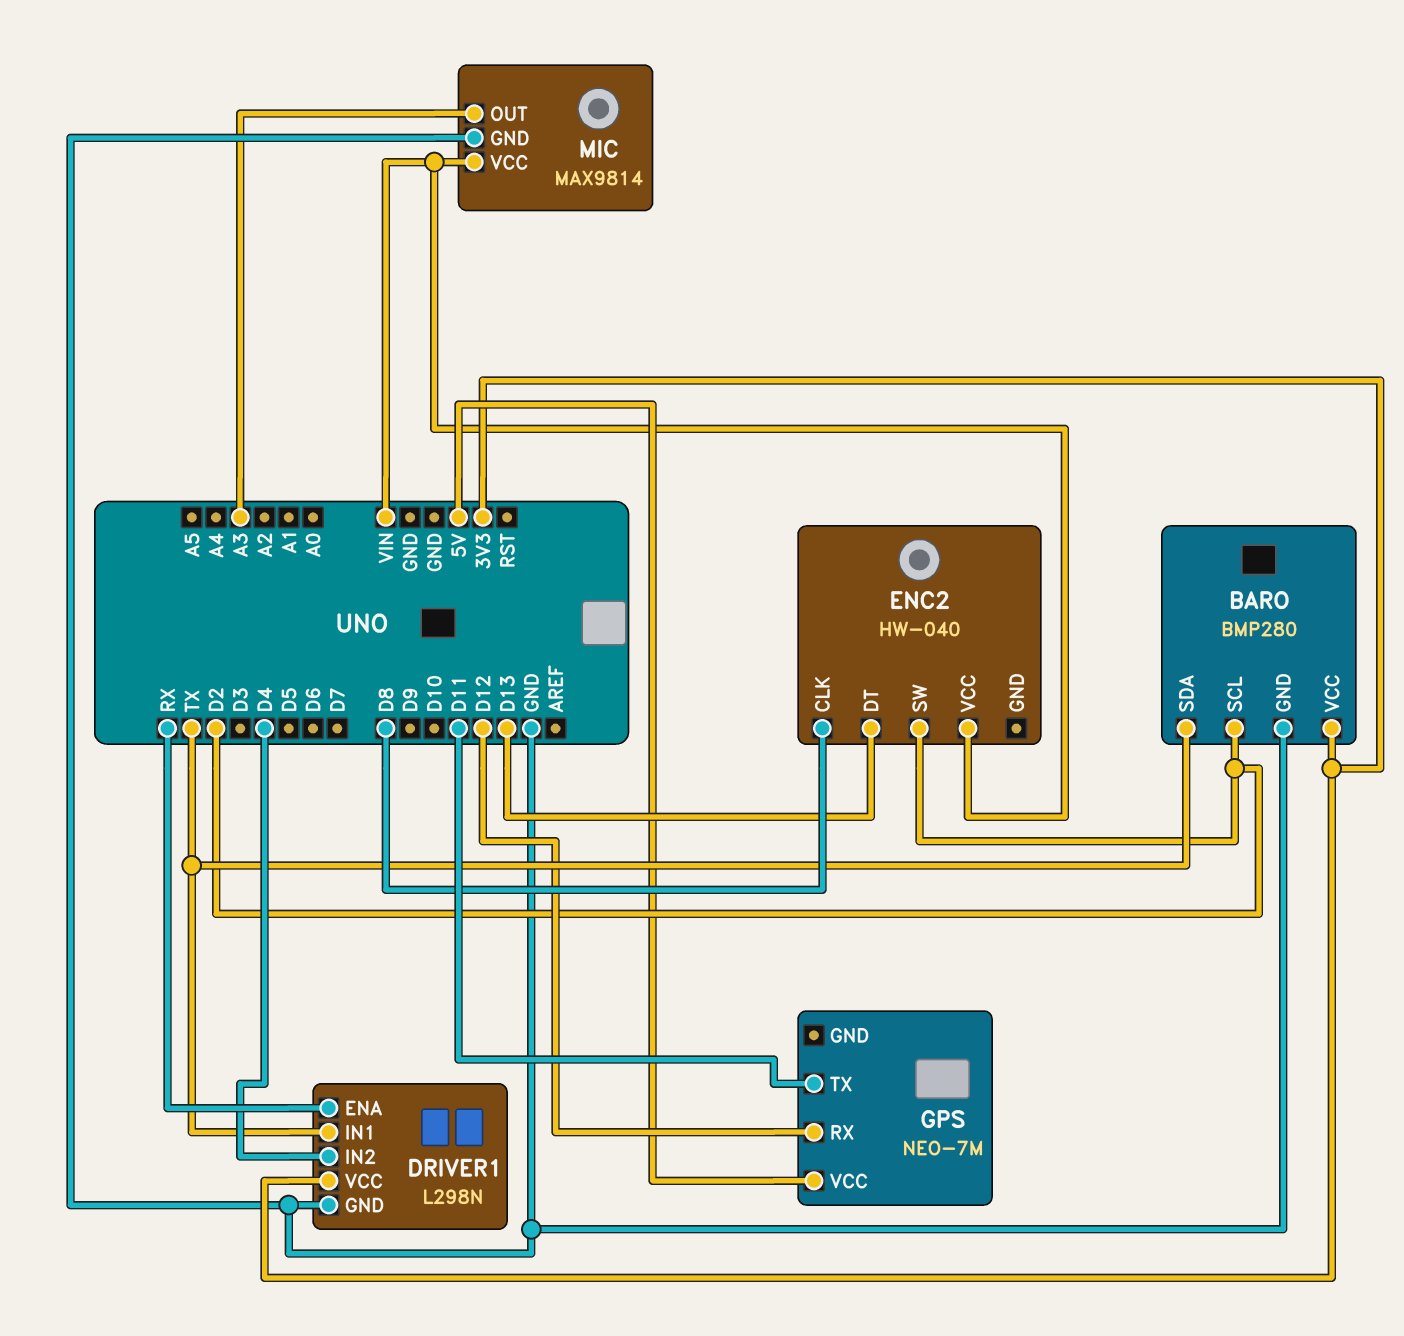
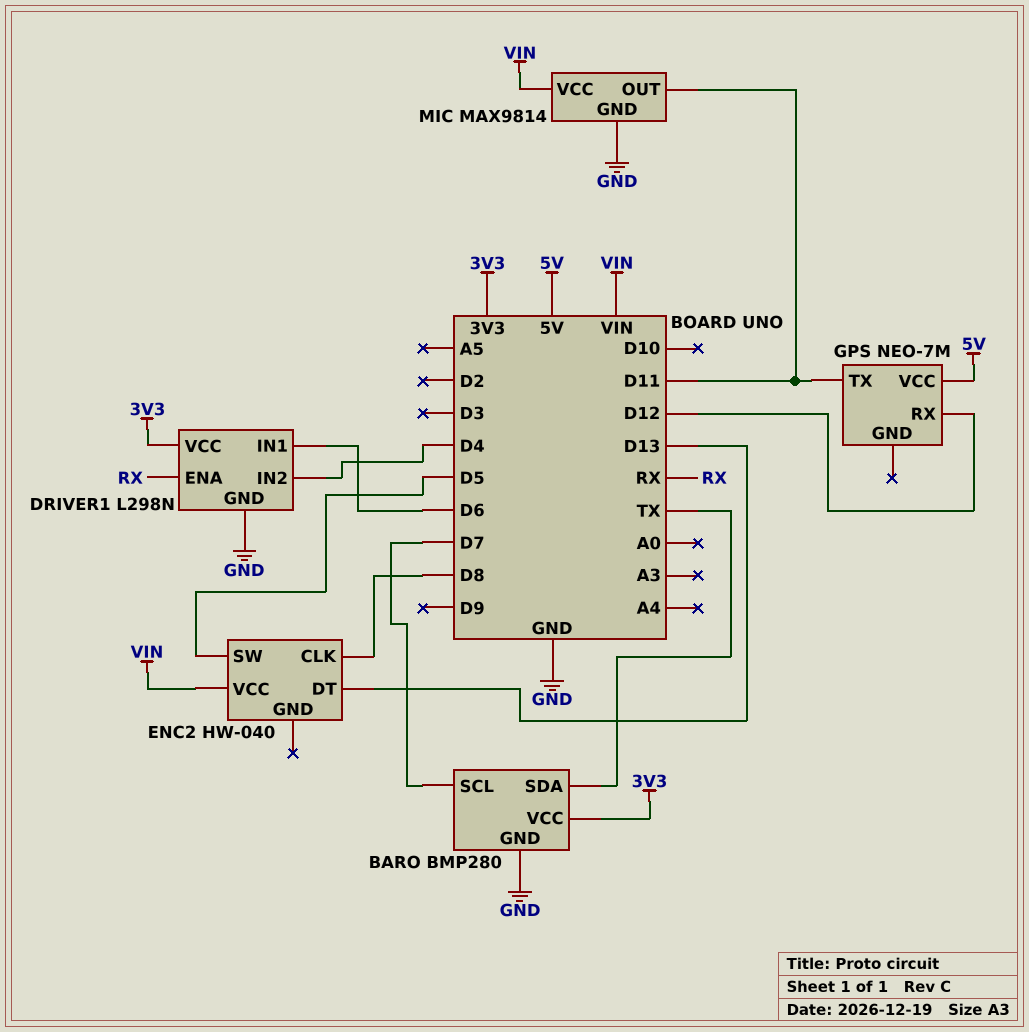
BARO pin SCL: D2 -> D7
DRIVER1 pin IN1: TX -> D6
ENC2 pin SW: D2 -> D5
MIC pin OUT: A3 -> D11

